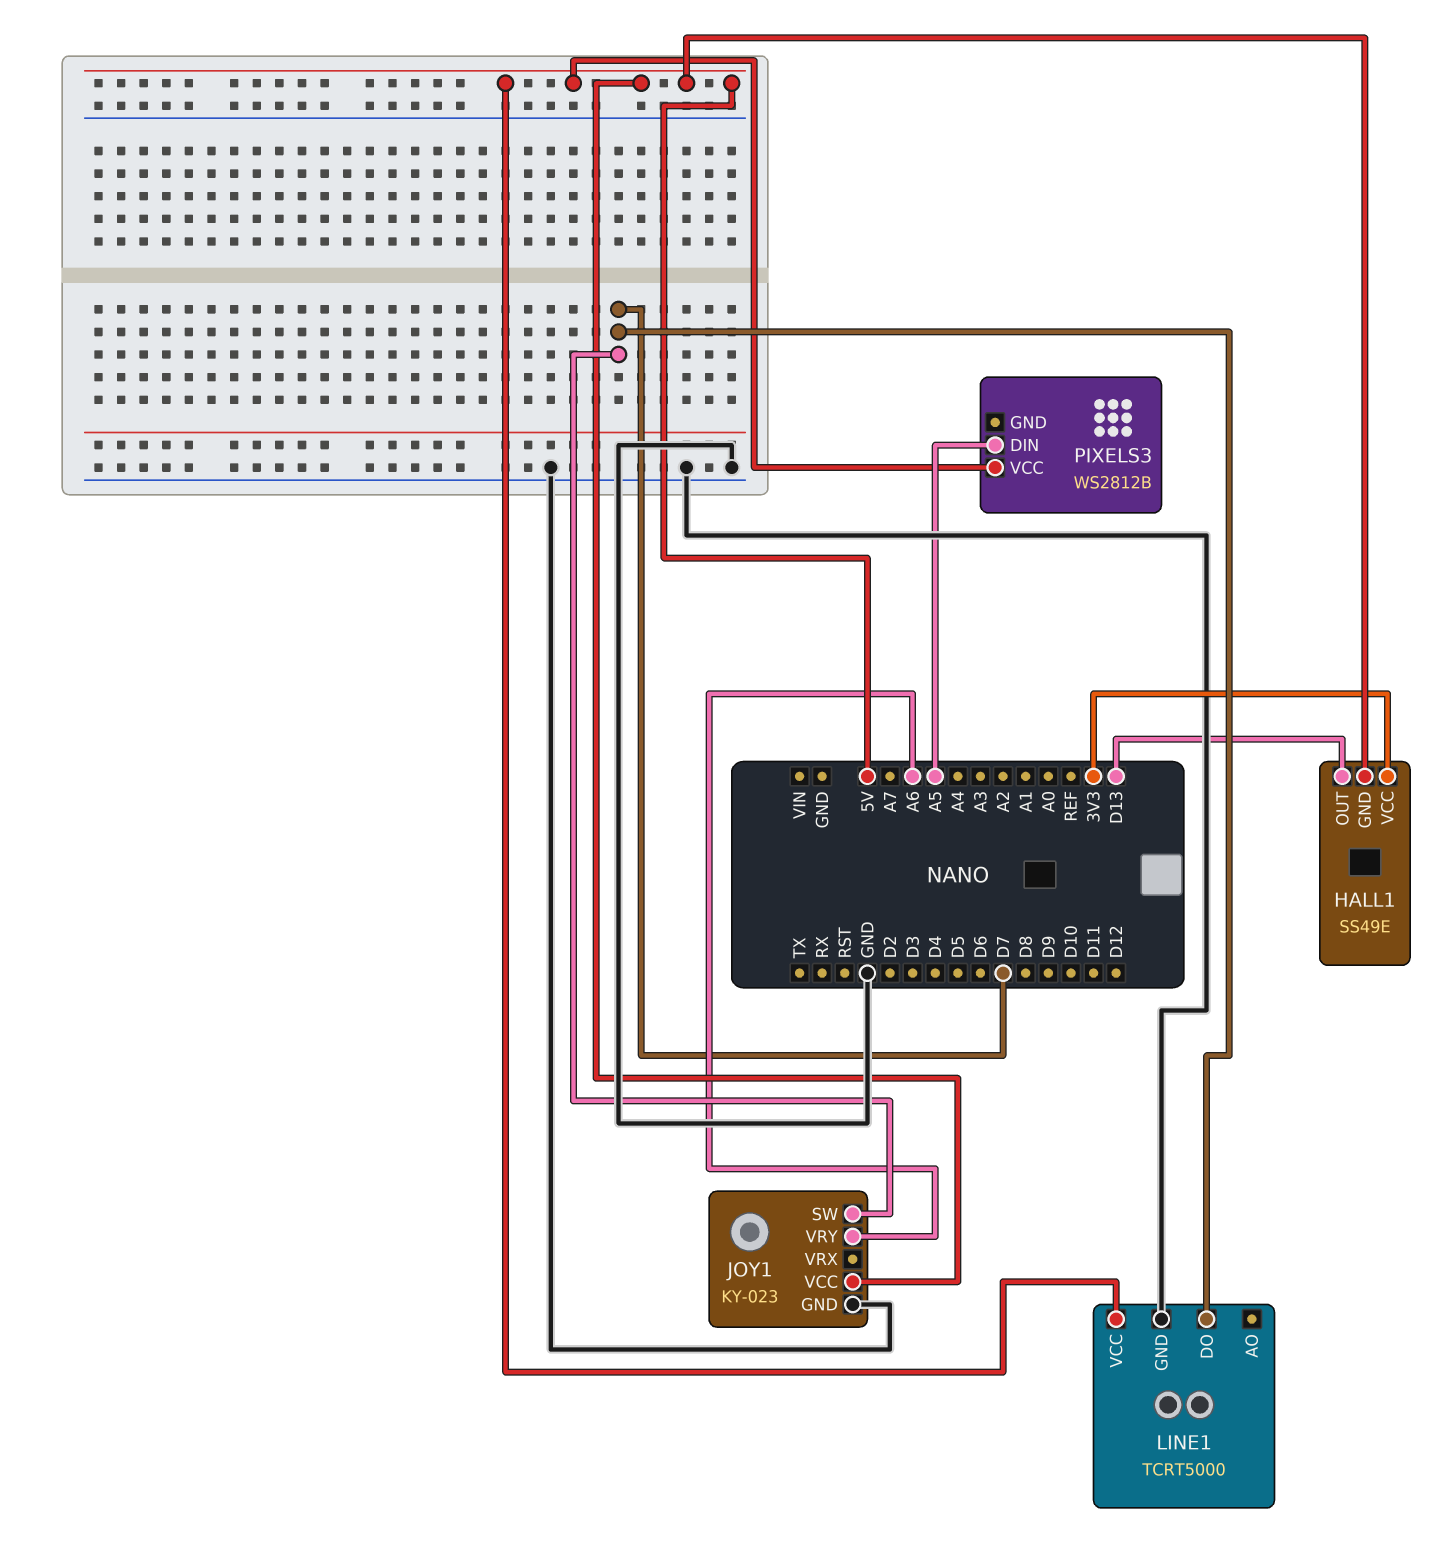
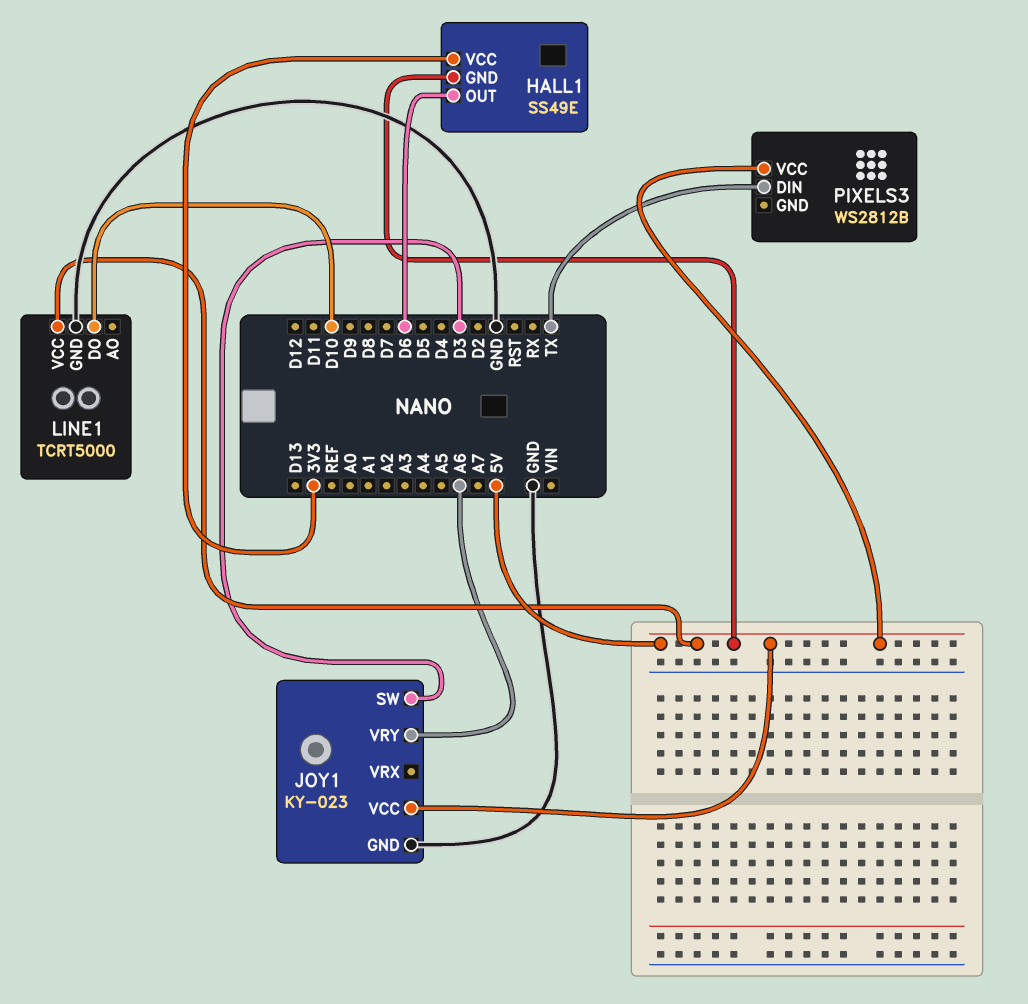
HALL1 pin OUT: D13 -> D6
JOY1 pin SW: D7 -> D3
LINE1 pin DO: D7 -> D10
PIXELS3 pin DIN: A5 -> TX

